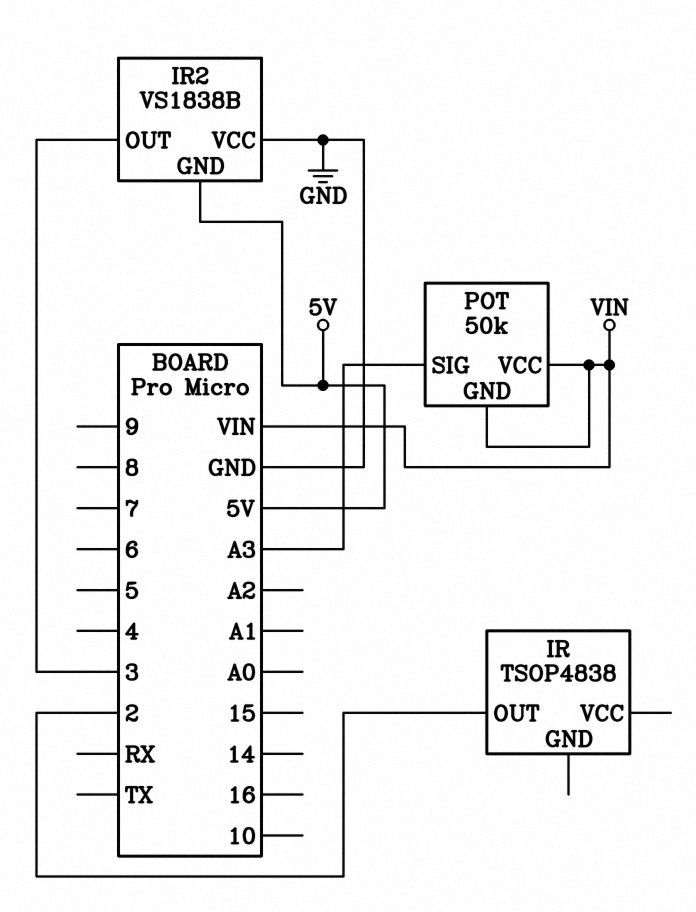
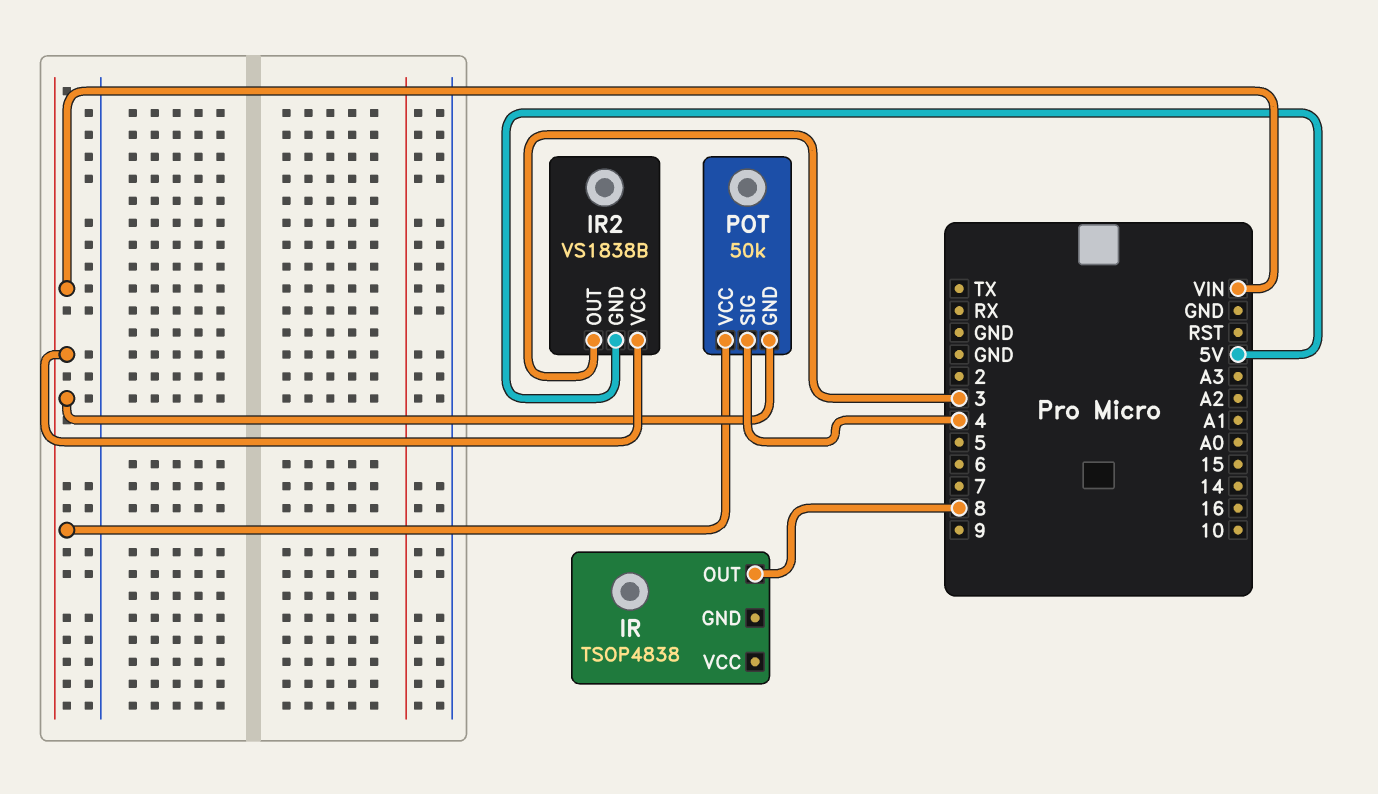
IR pin OUT: 2 -> 8
IR2 pin VCC: GND -> VIN
POT pin SIG: A3 -> 4

